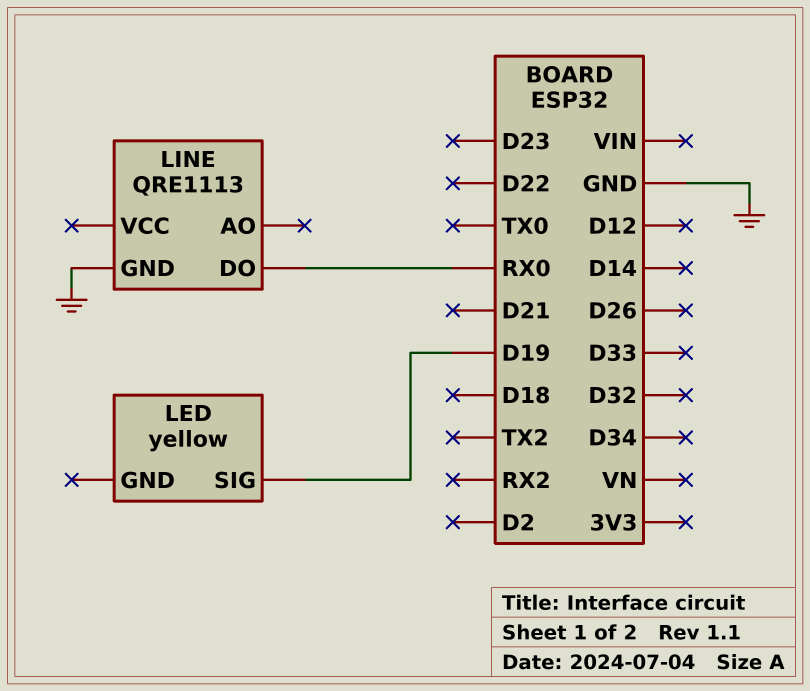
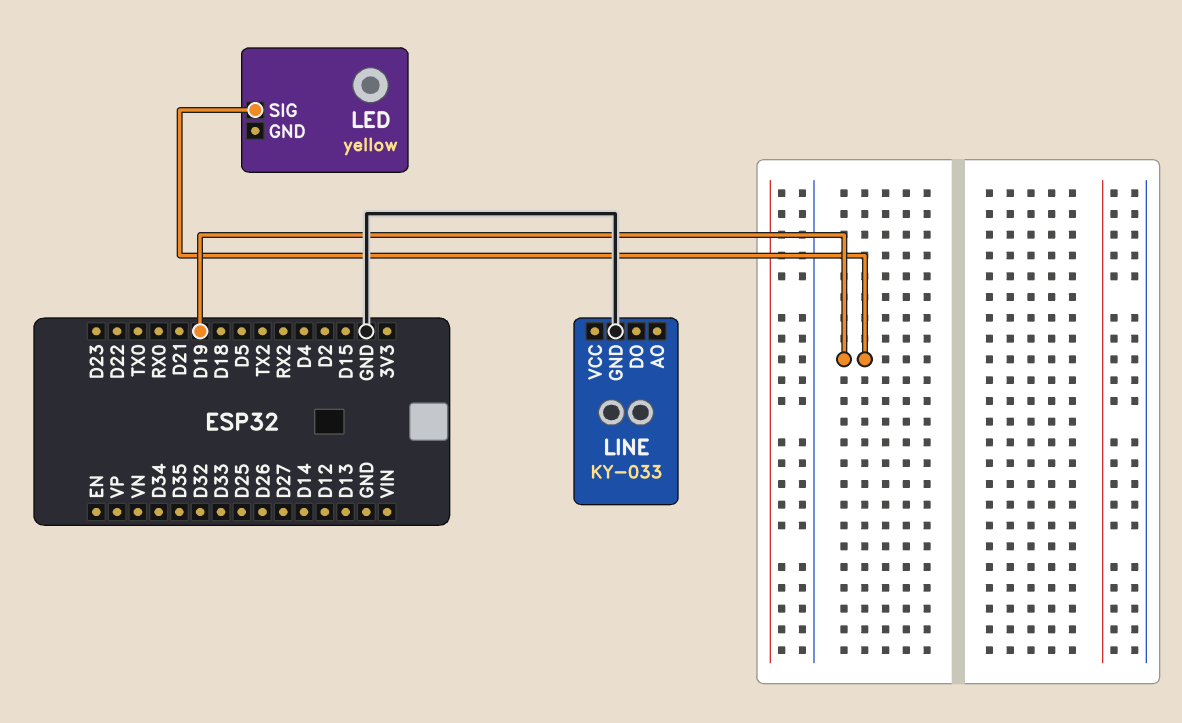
LINE: QRE1113 -> KY-033
LINE pin DO: RX0 -> none

